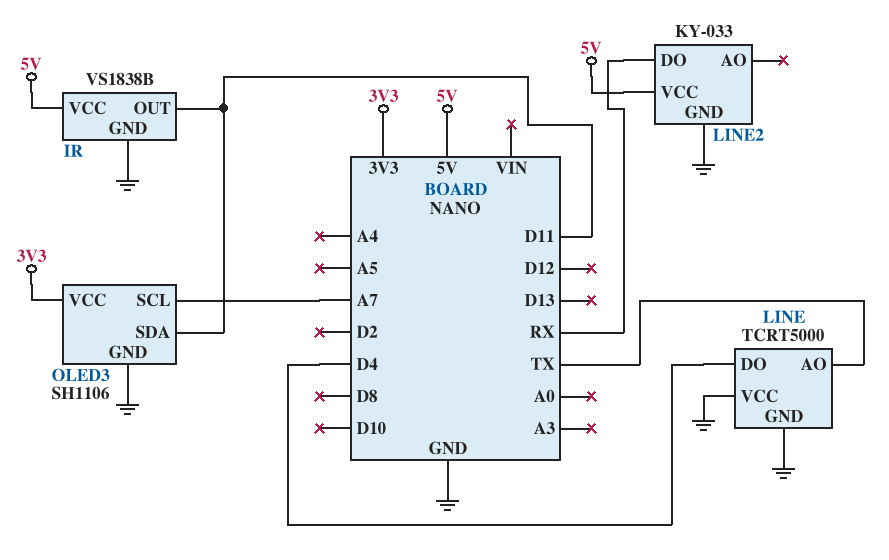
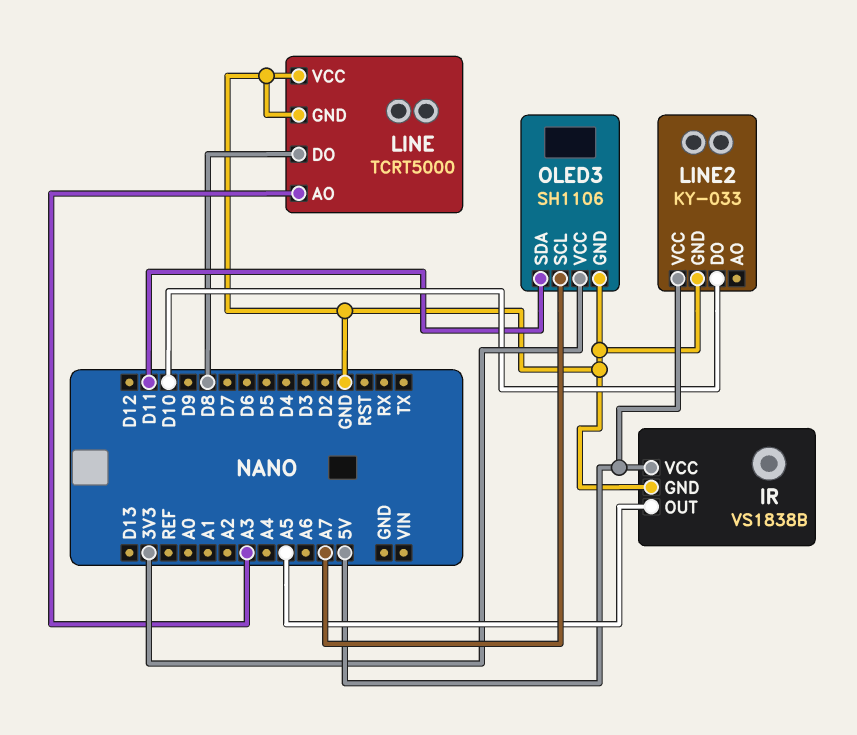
IR pin OUT: D11 -> A5
LINE pin AO: TX -> A3
LINE pin DO: D4 -> D8
LINE2 pin DO: RX -> D10

